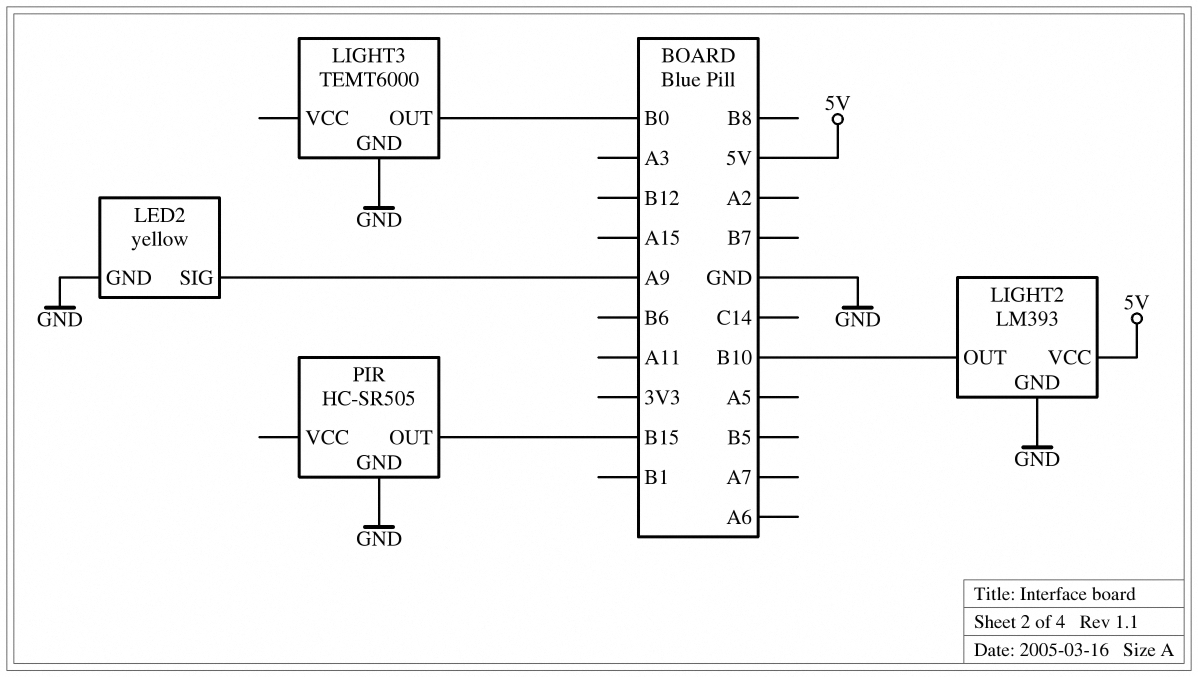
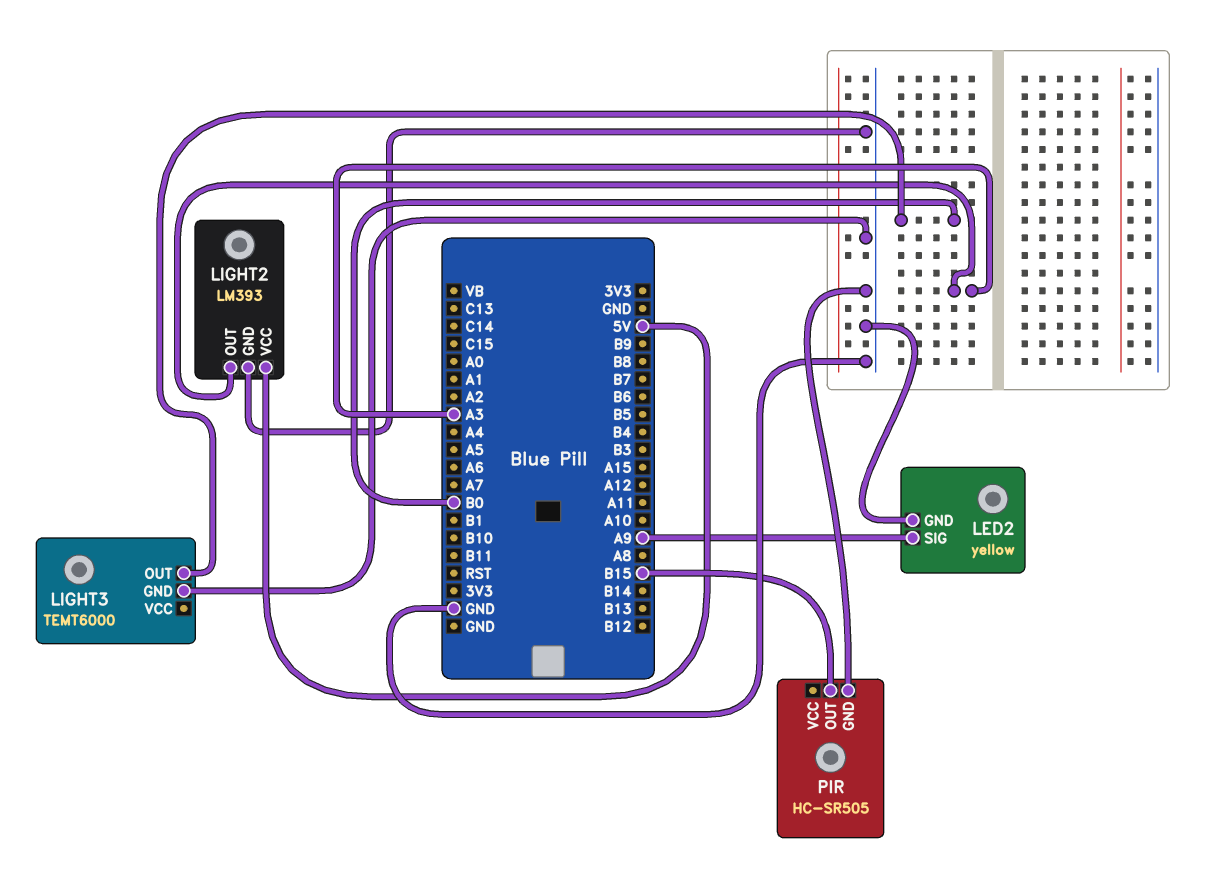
LIGHT2 pin OUT: B10 -> A3

